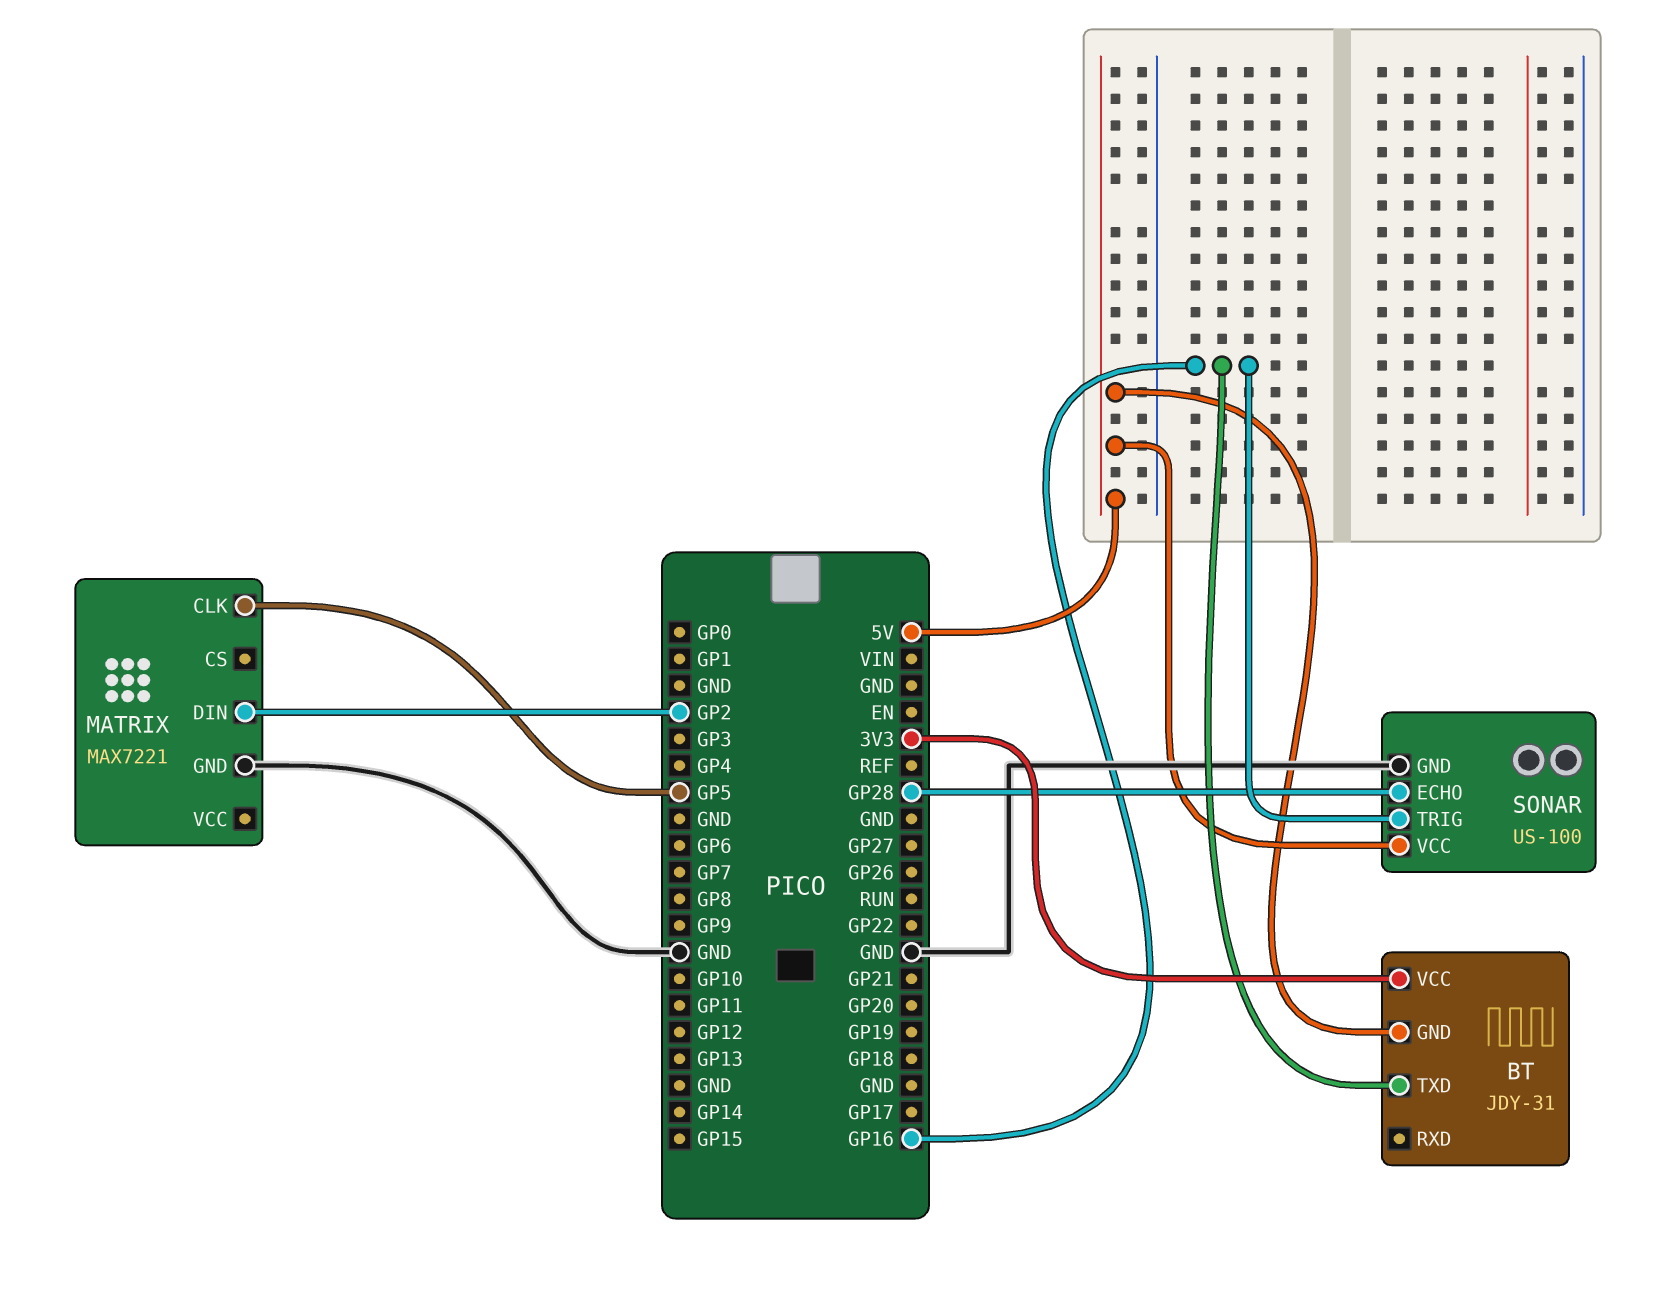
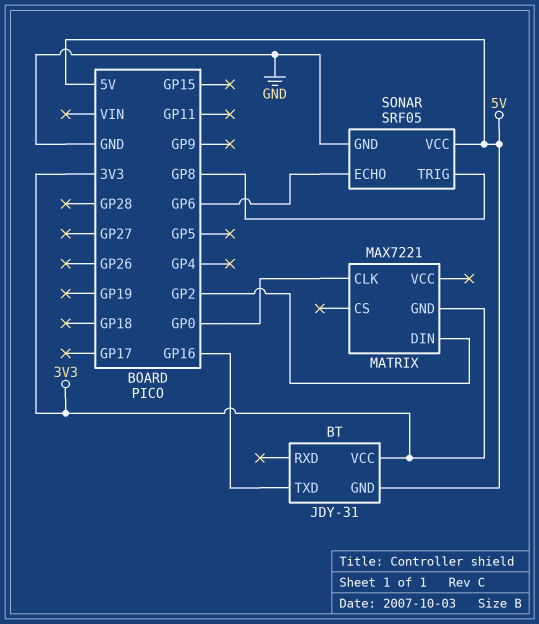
MATRIX pin CLK: GP5 -> GP0
MATRIX pin GND: GND -> 3V3
SONAR: US-100 -> SRF05
SONAR pin ECHO: GP28 -> GP6
SONAR pin TRIG: GP16 -> GP8

